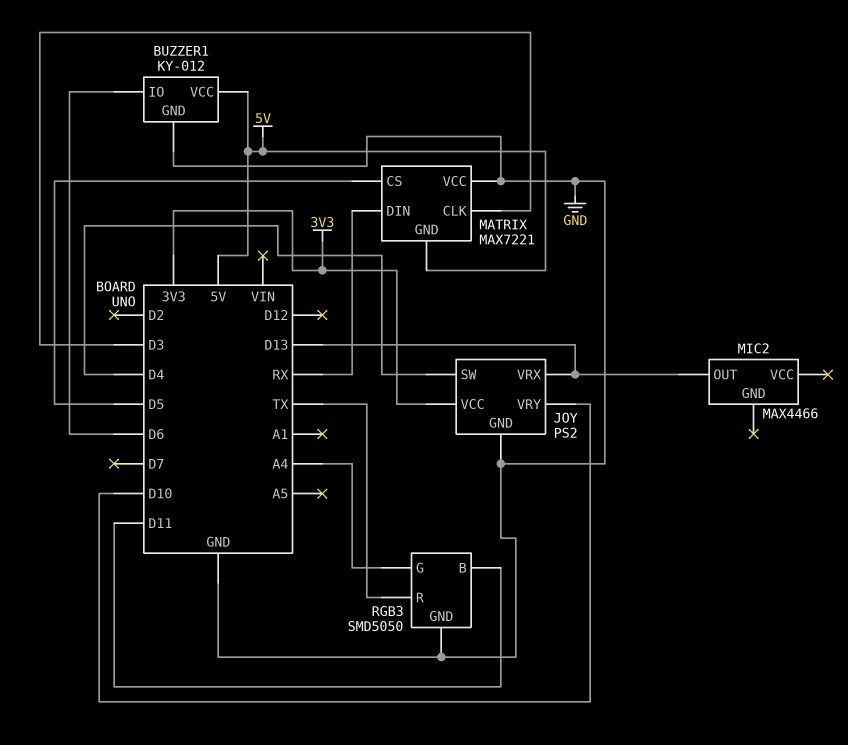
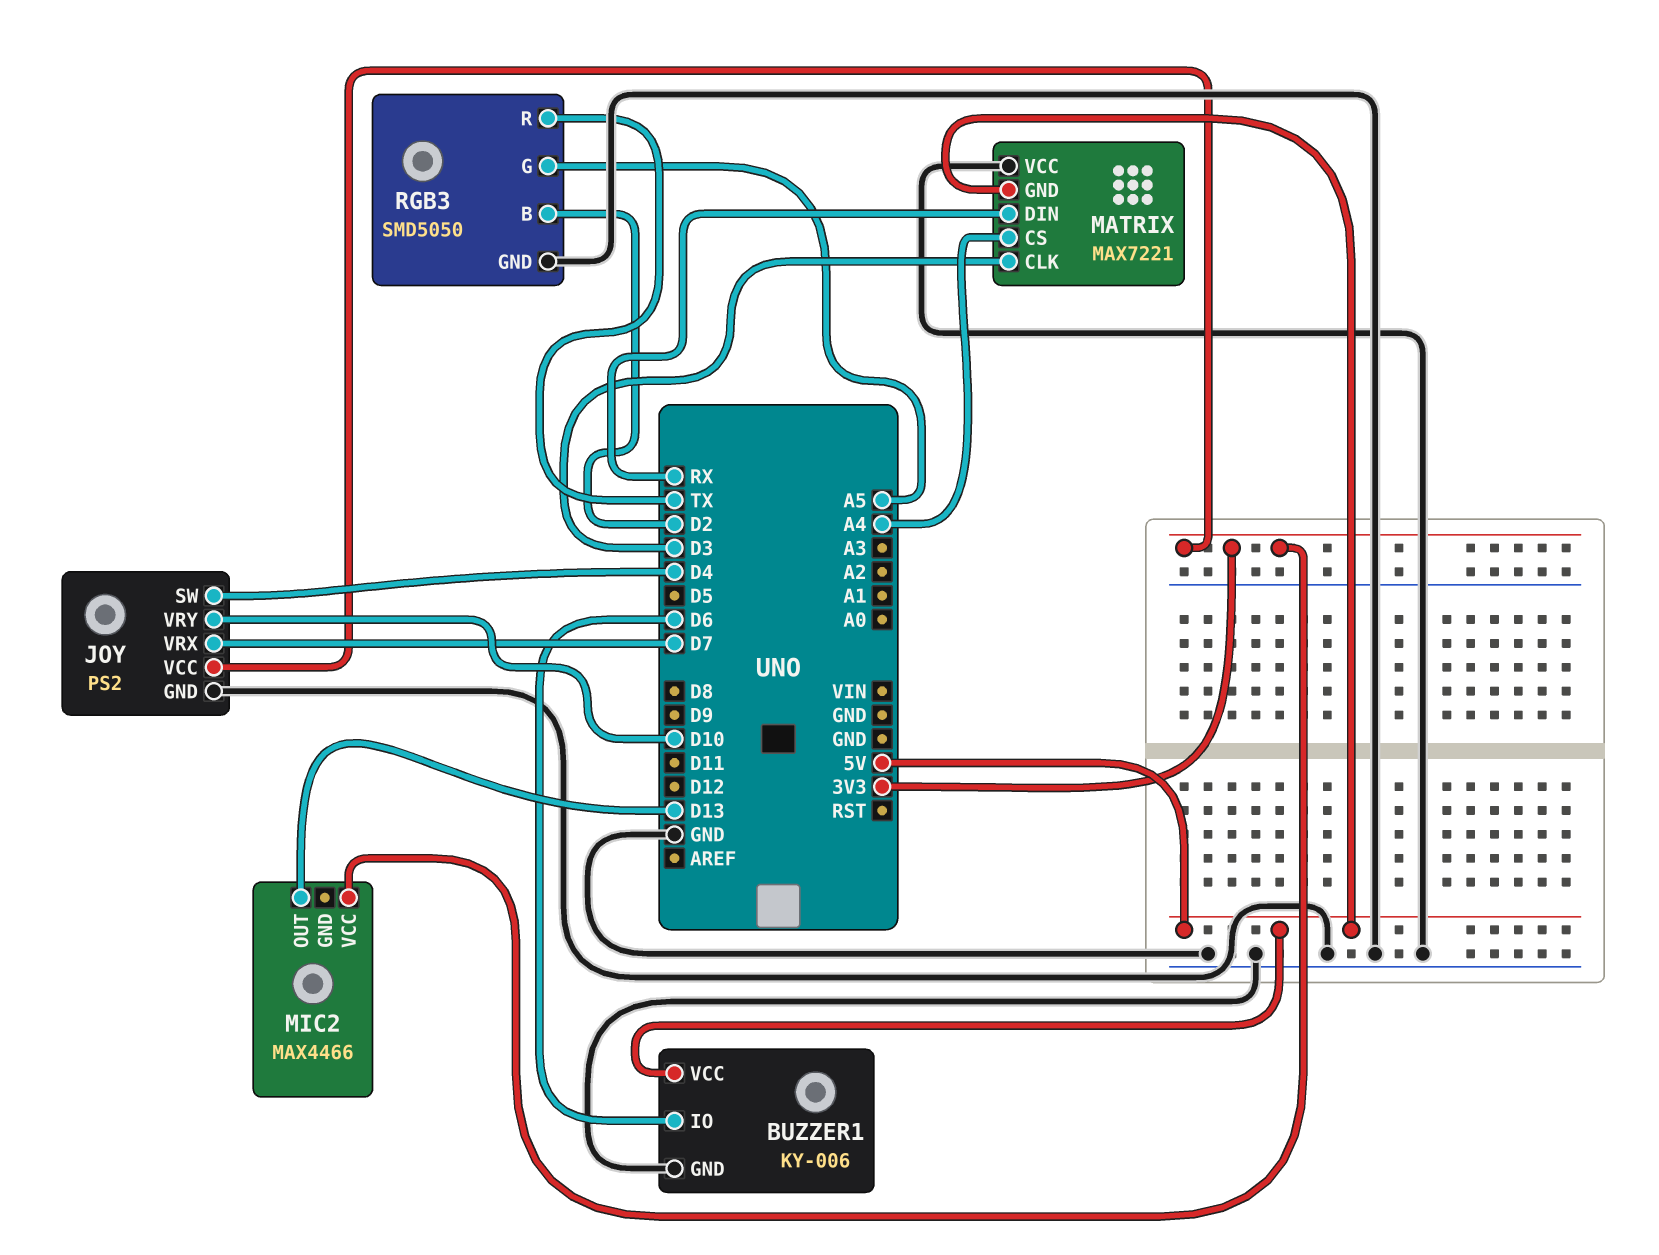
BUZZER1: KY-012 -> KY-006
JOY pin VRX: D13 -> D7
MATRIX pin CS: D5 -> A4
MIC2 pin VCC: none -> 3V3
RGB3 pin B: D11 -> D2
RGB3 pin G: A4 -> A5

